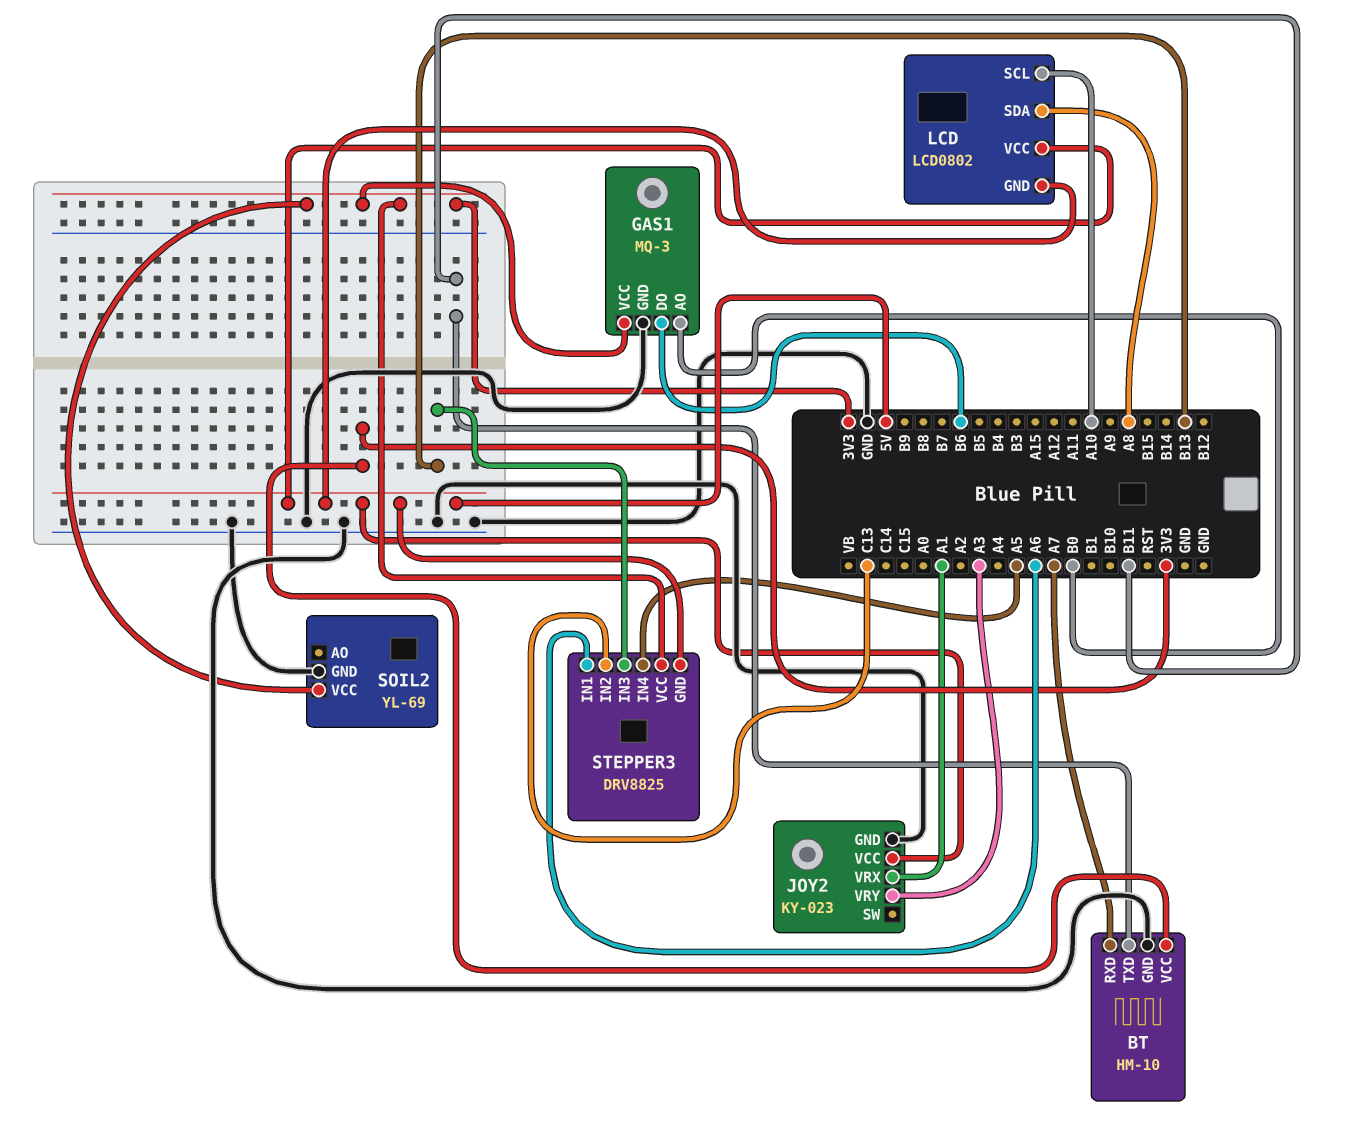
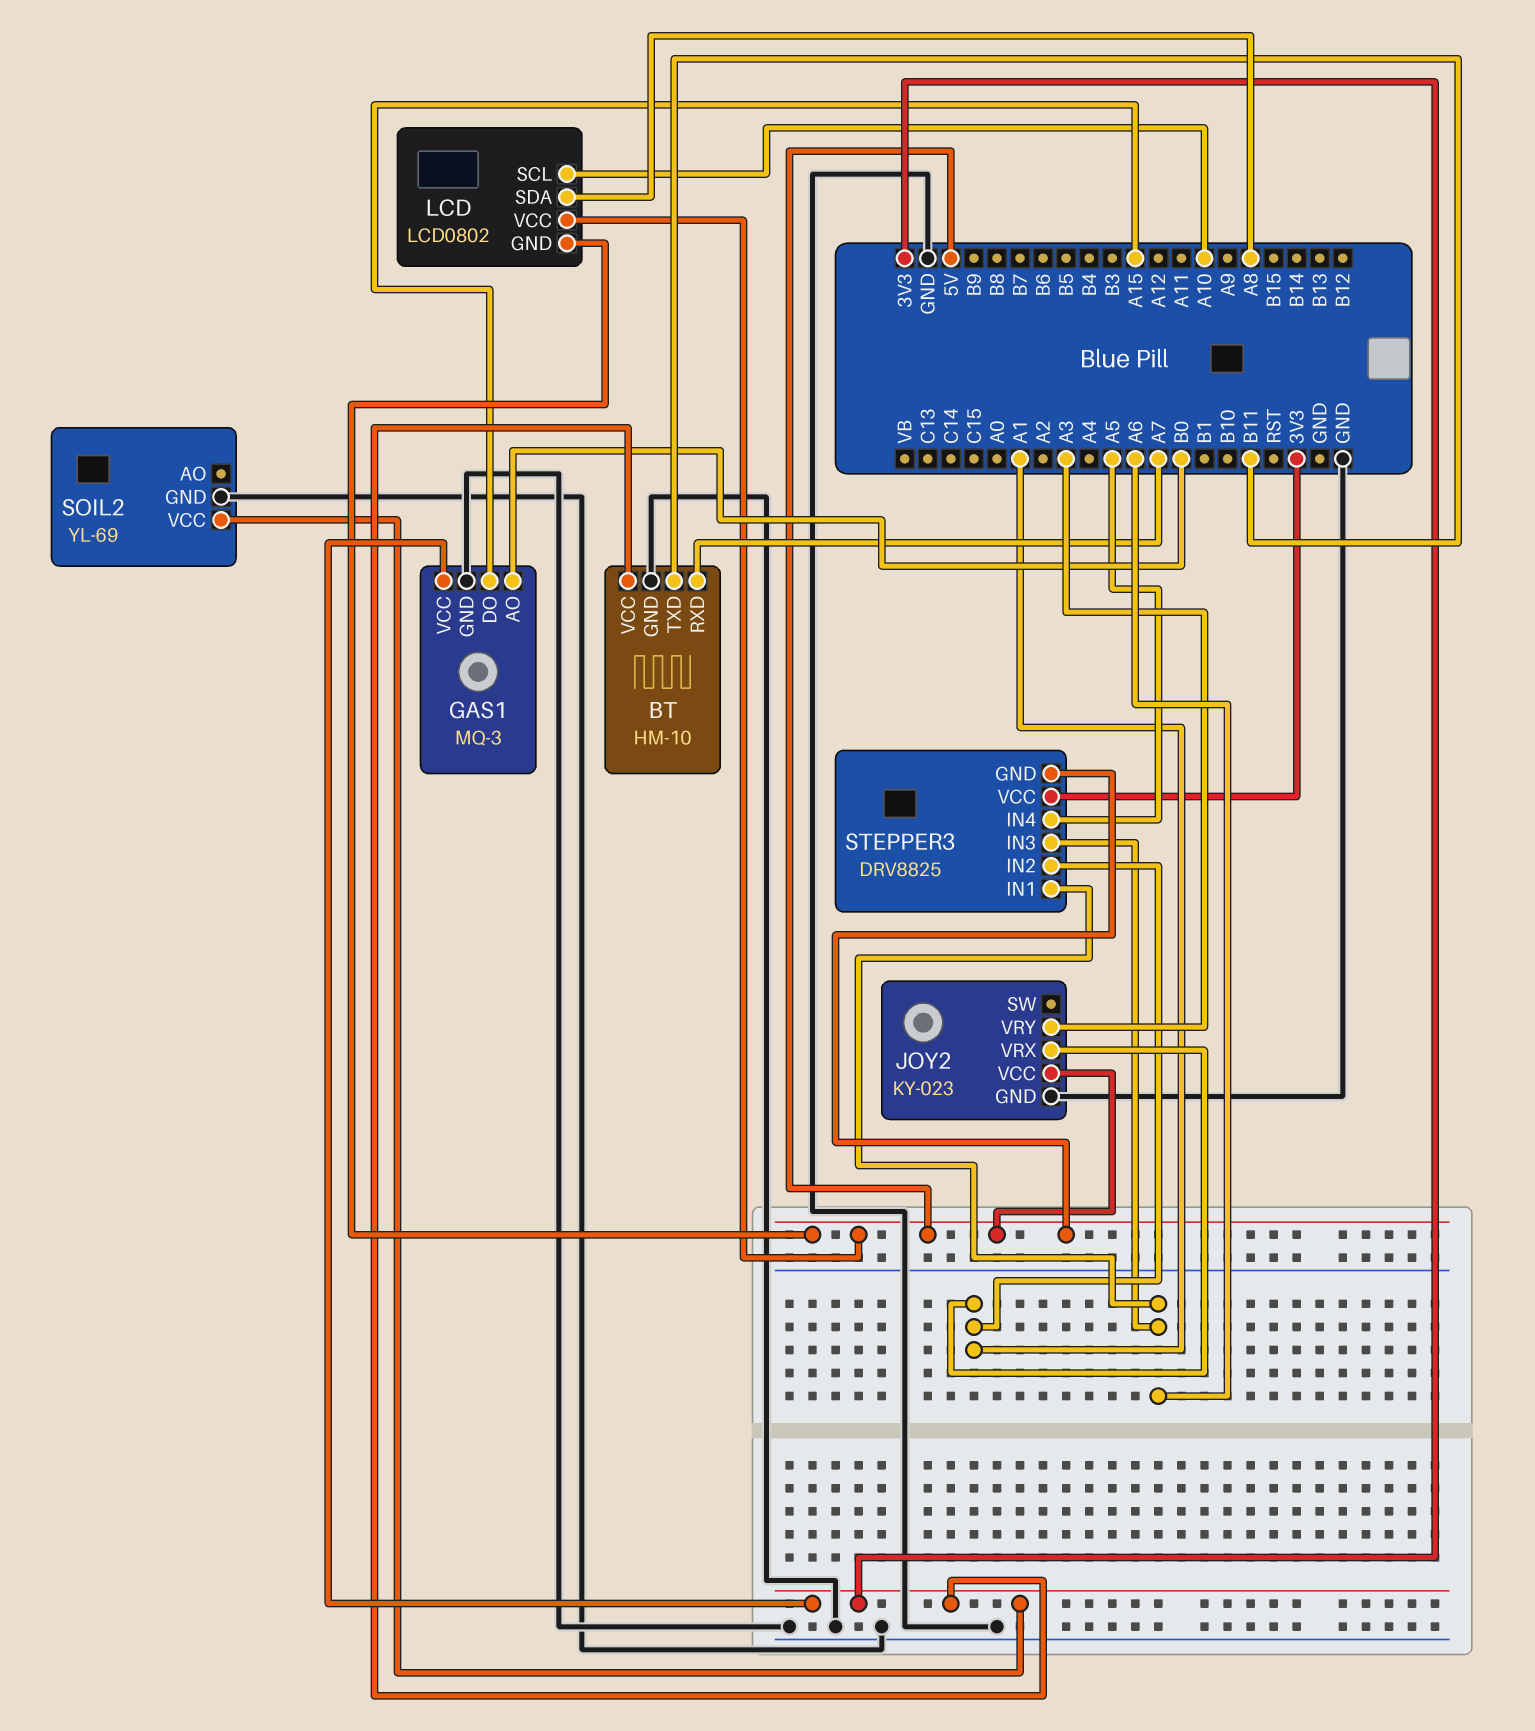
GAS1 pin DO: B6 -> A15
STEPPER3 pin IN2: C13 -> A1
STEPPER3 pin IN3: B13 -> A6

